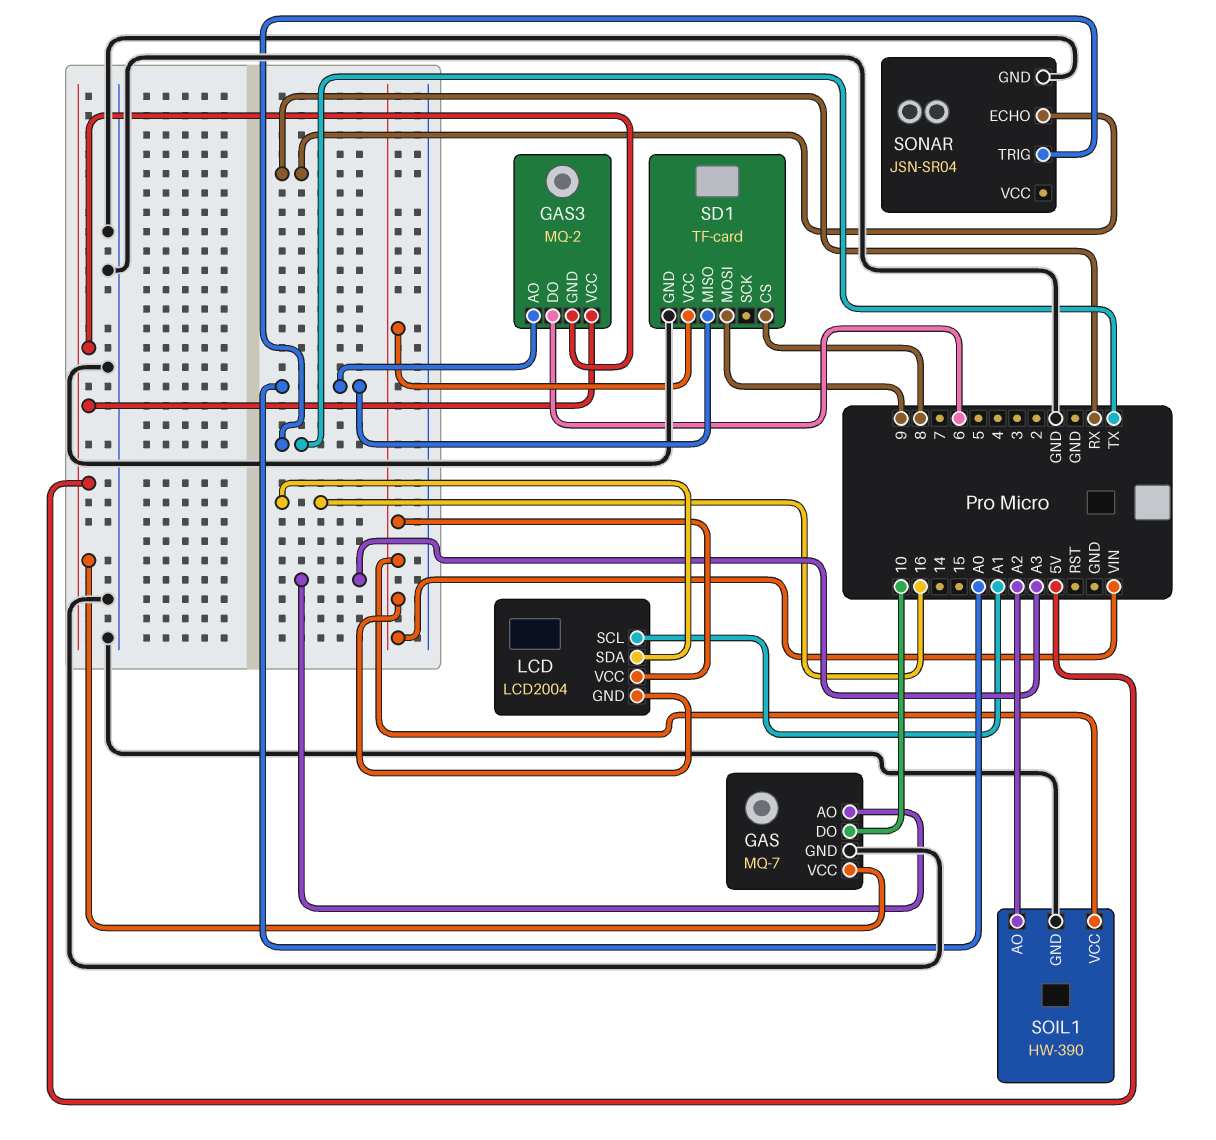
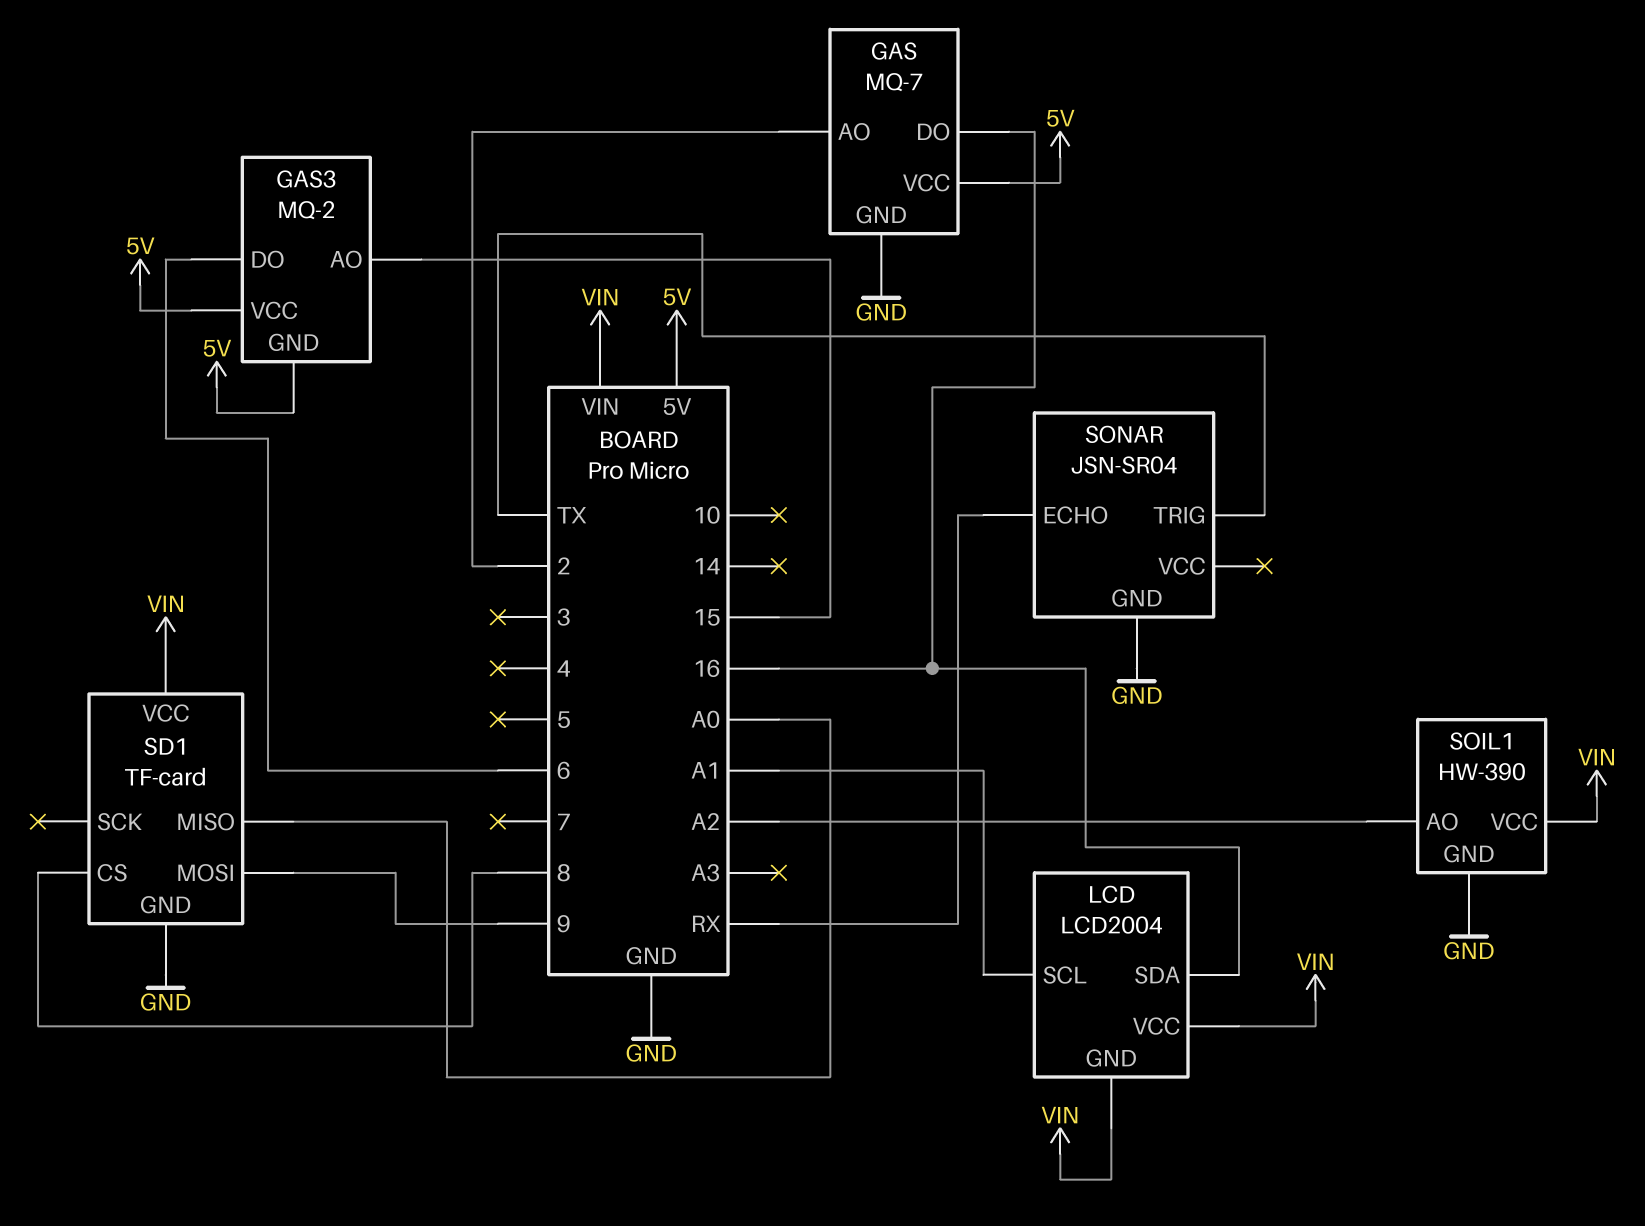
GAS pin AO: A3 -> 2
GAS pin DO: 10 -> 16
GAS3 pin AO: A0 -> 15

